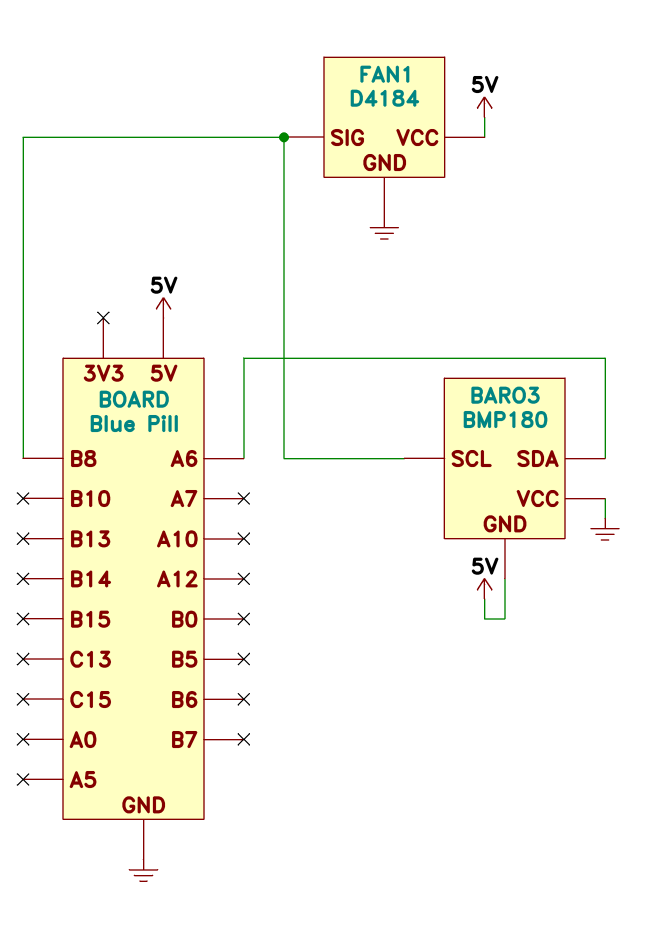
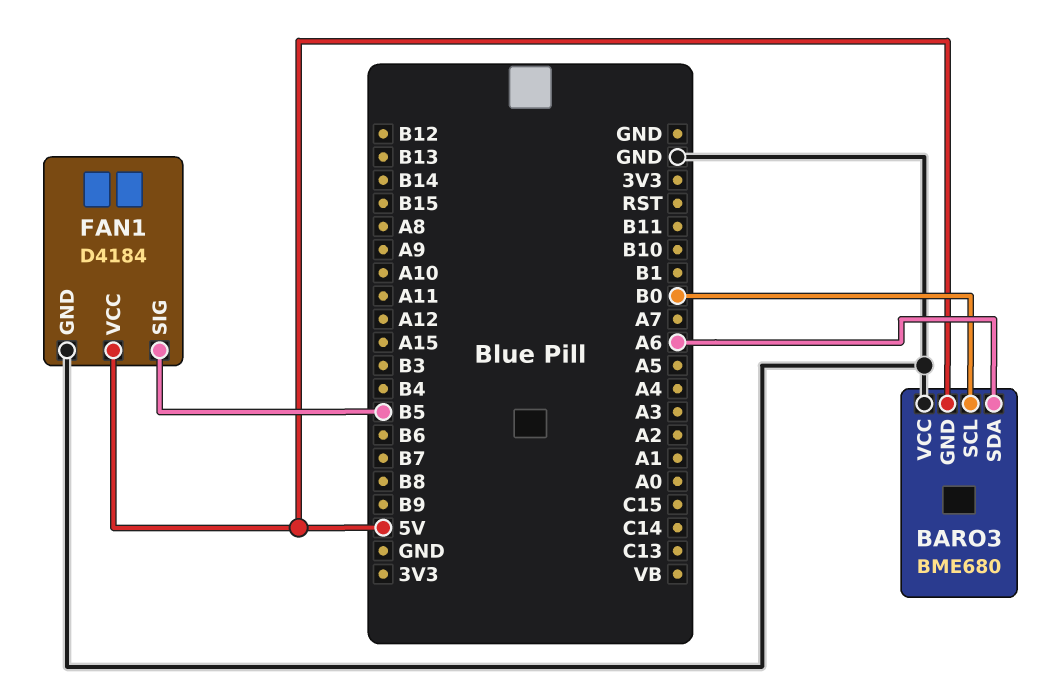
BARO3: BMP180 -> BME680
BARO3 pin SCL: B8 -> B0
FAN1 pin SIG: B8 -> B5

